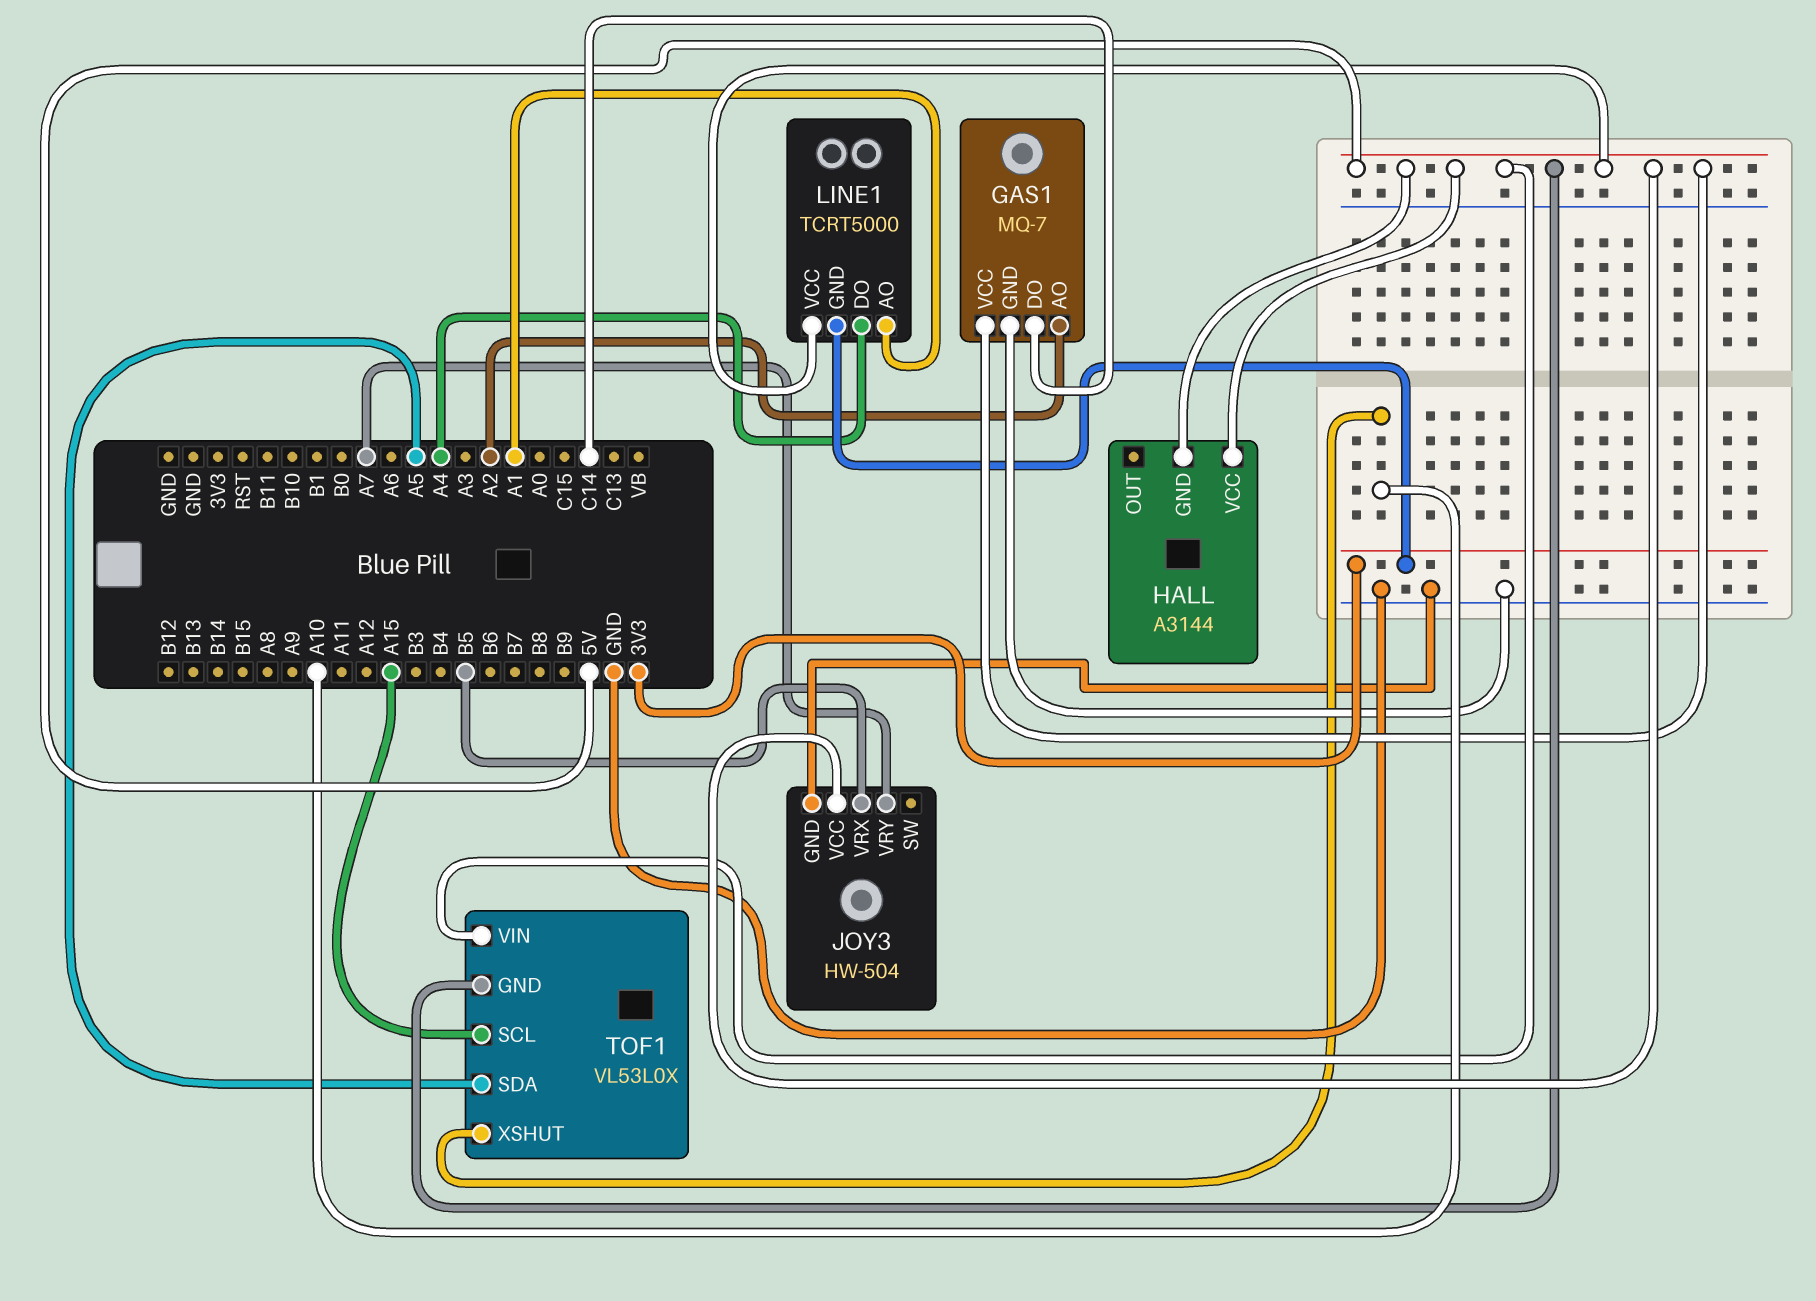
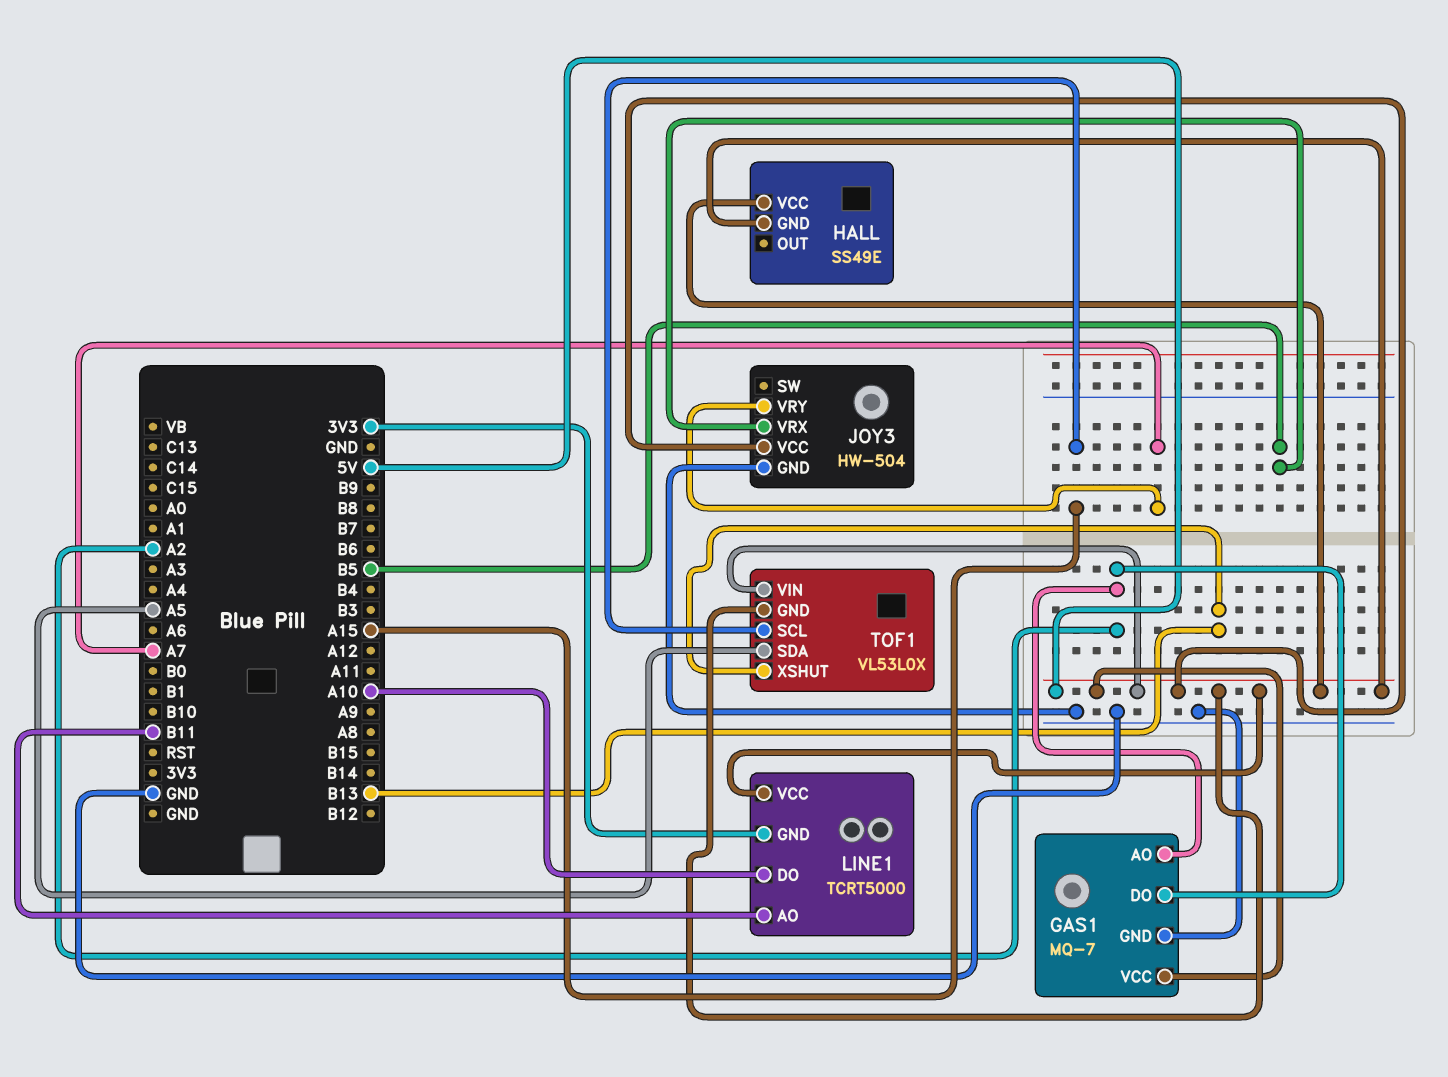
GAS1 pin DO: C14 -> A2
HALL: A3144 -> SS49E
LINE1 pin AO: A1 -> B11
LINE1 pin DO: A4 -> A10
TOF1 pin XSHUT: A10 -> B13

